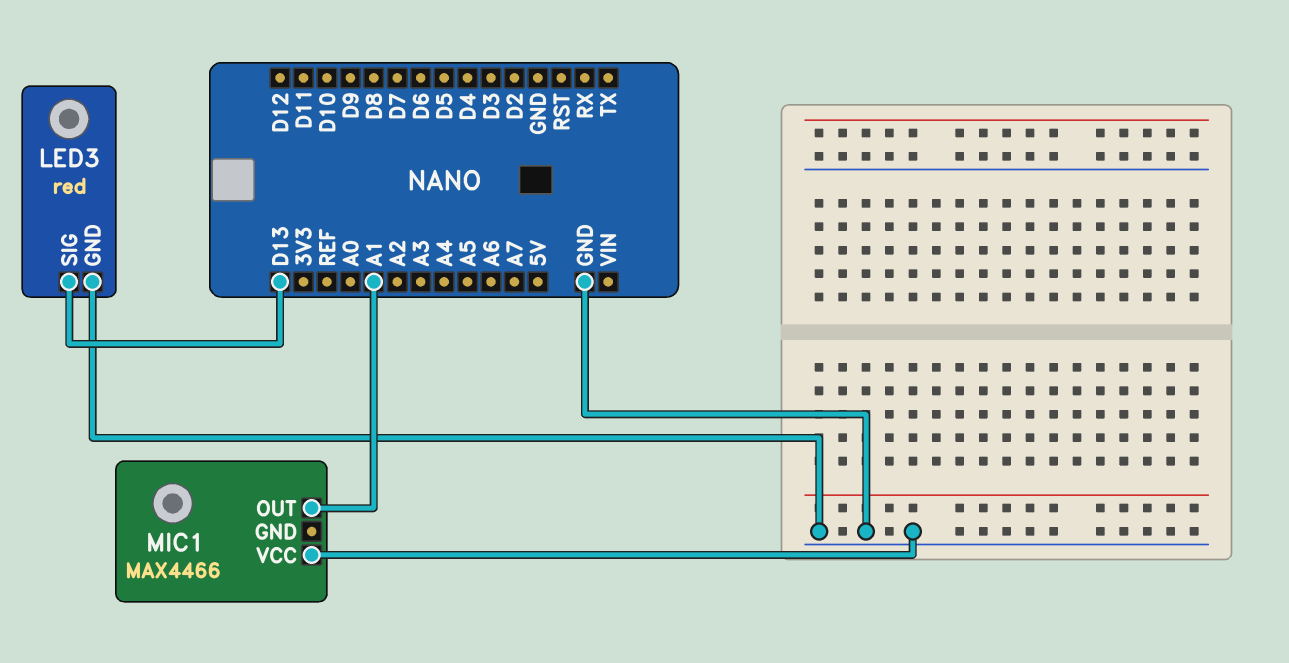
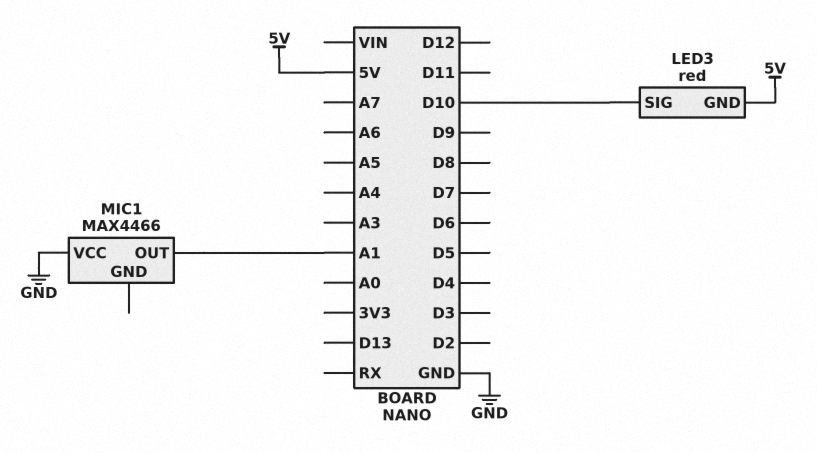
LED3 pin GND: GND -> 5V
LED3 pin SIG: D13 -> D10

